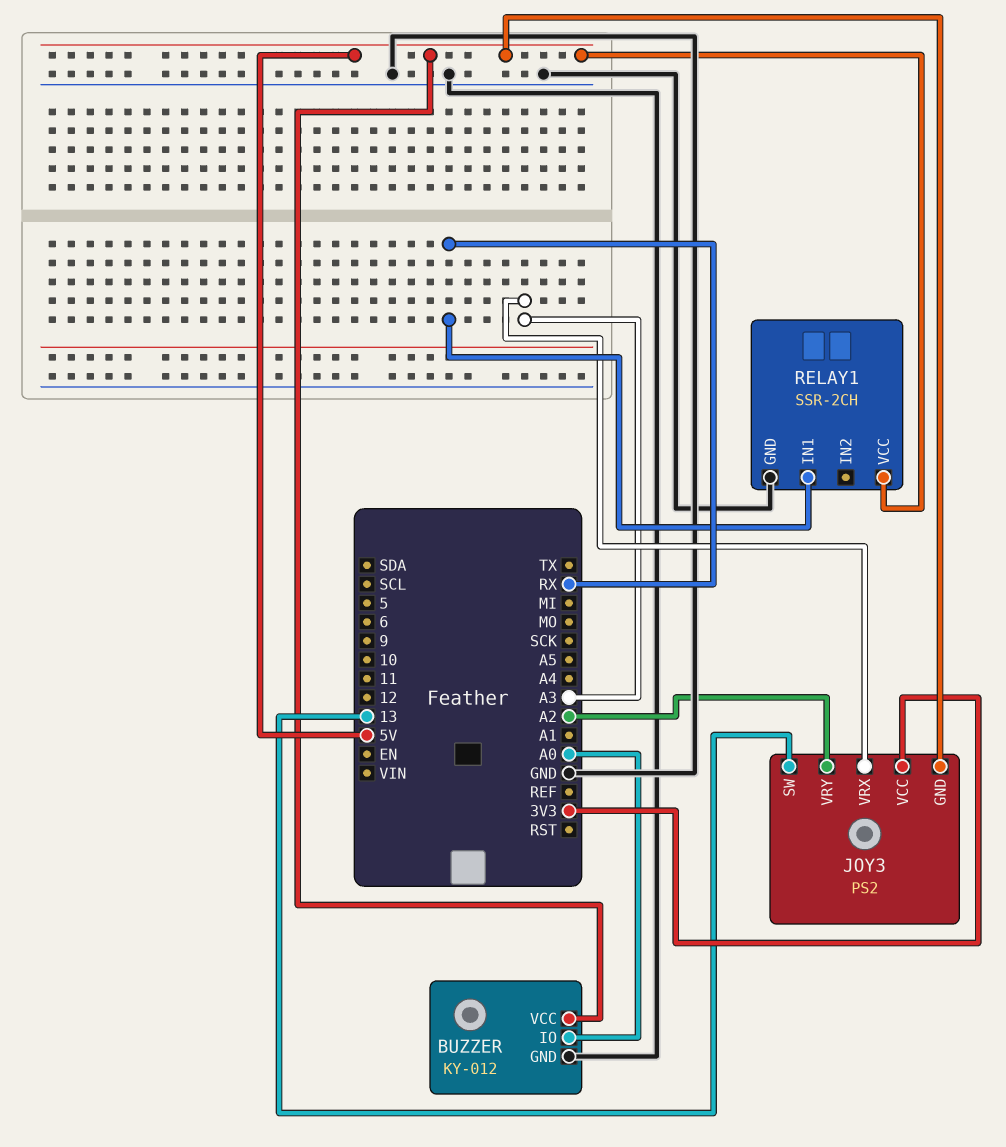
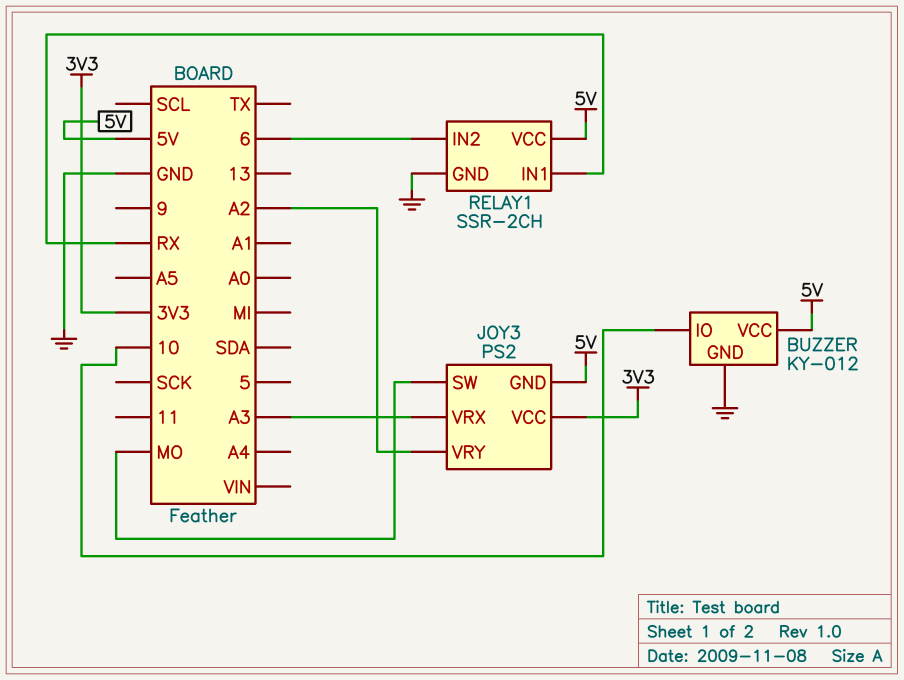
BUZZER pin IO: A0 -> 10
JOY3 pin SW: 13 -> MO
RELAY1 pin IN2: none -> 6

